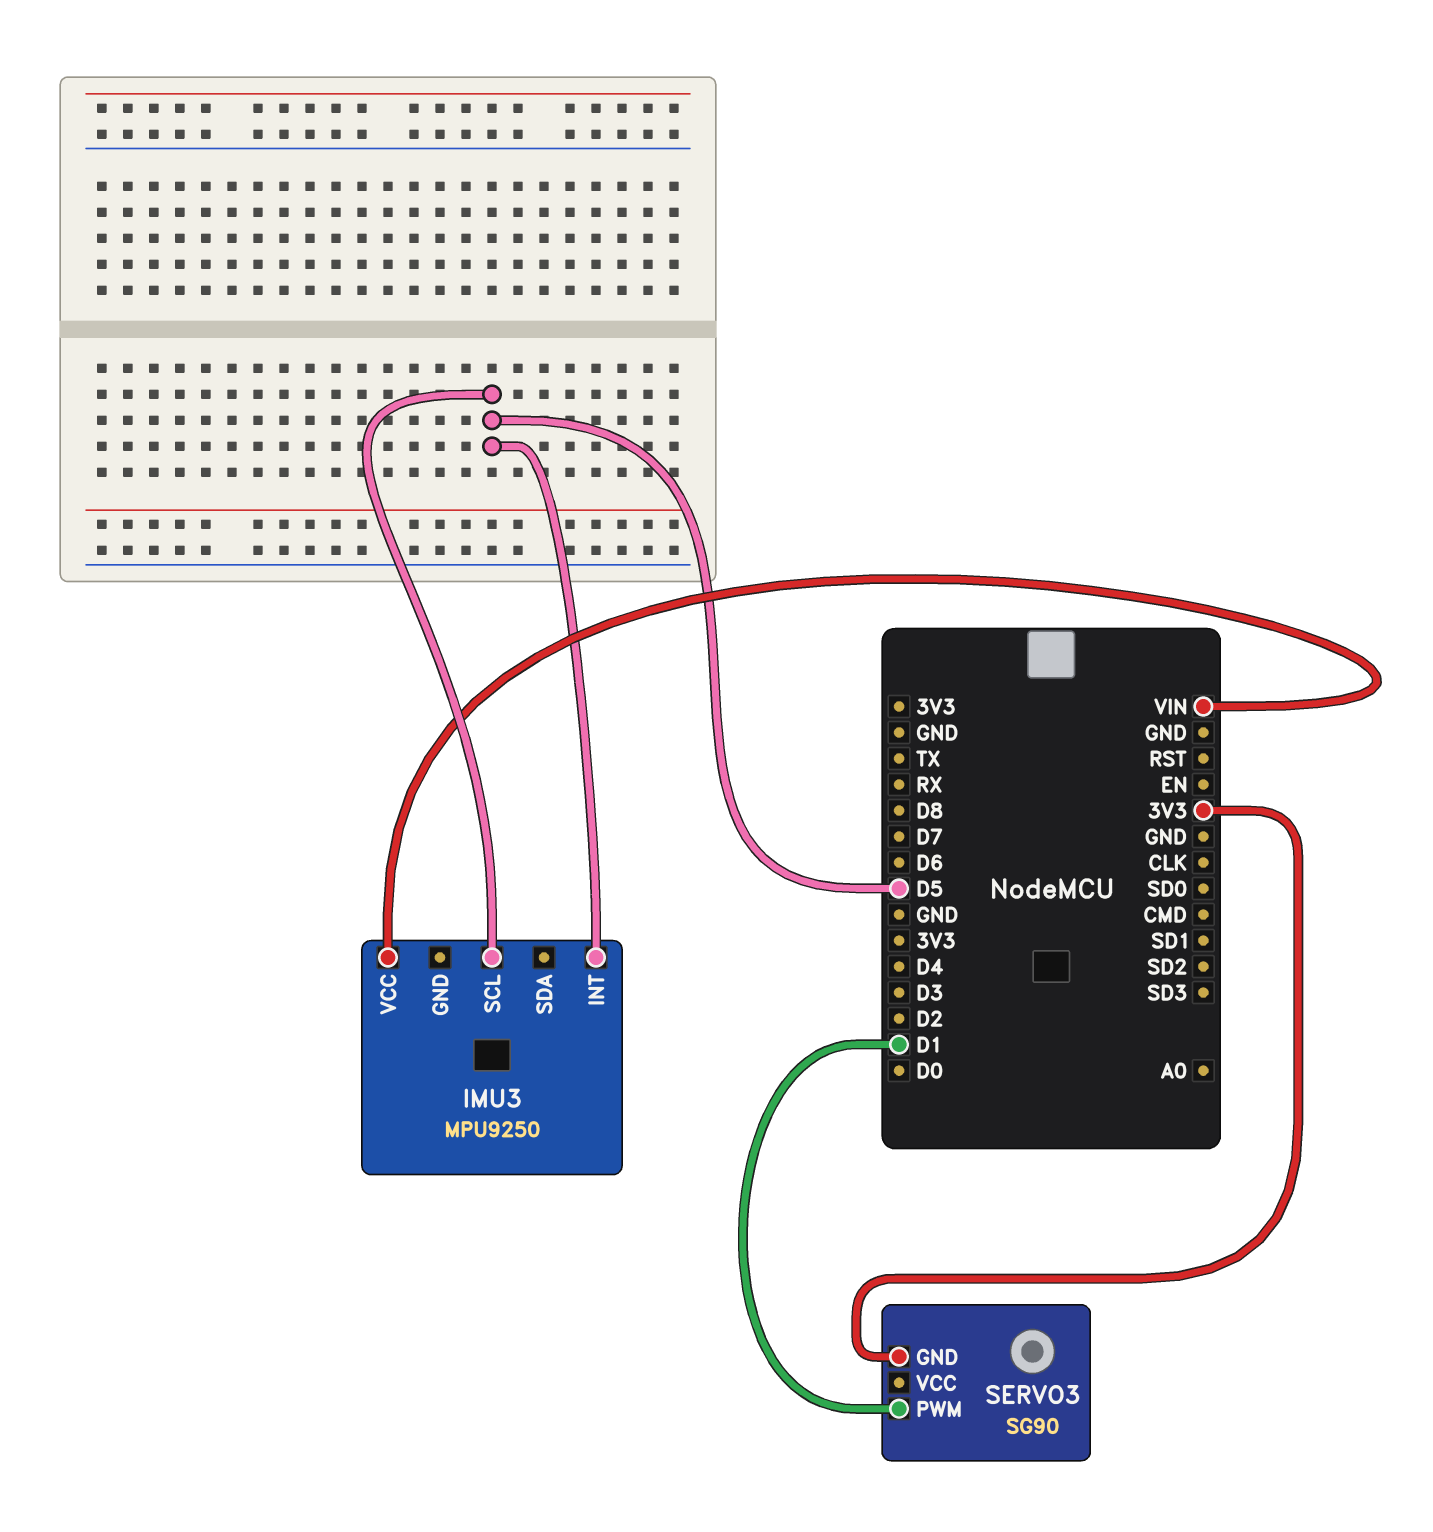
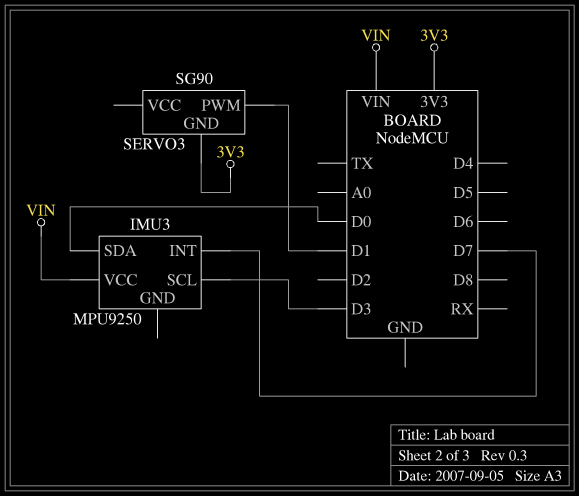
IMU3 pin INT: D5 -> D7
IMU3 pin SCL: D5 -> D3
IMU3 pin SDA: none -> D0

